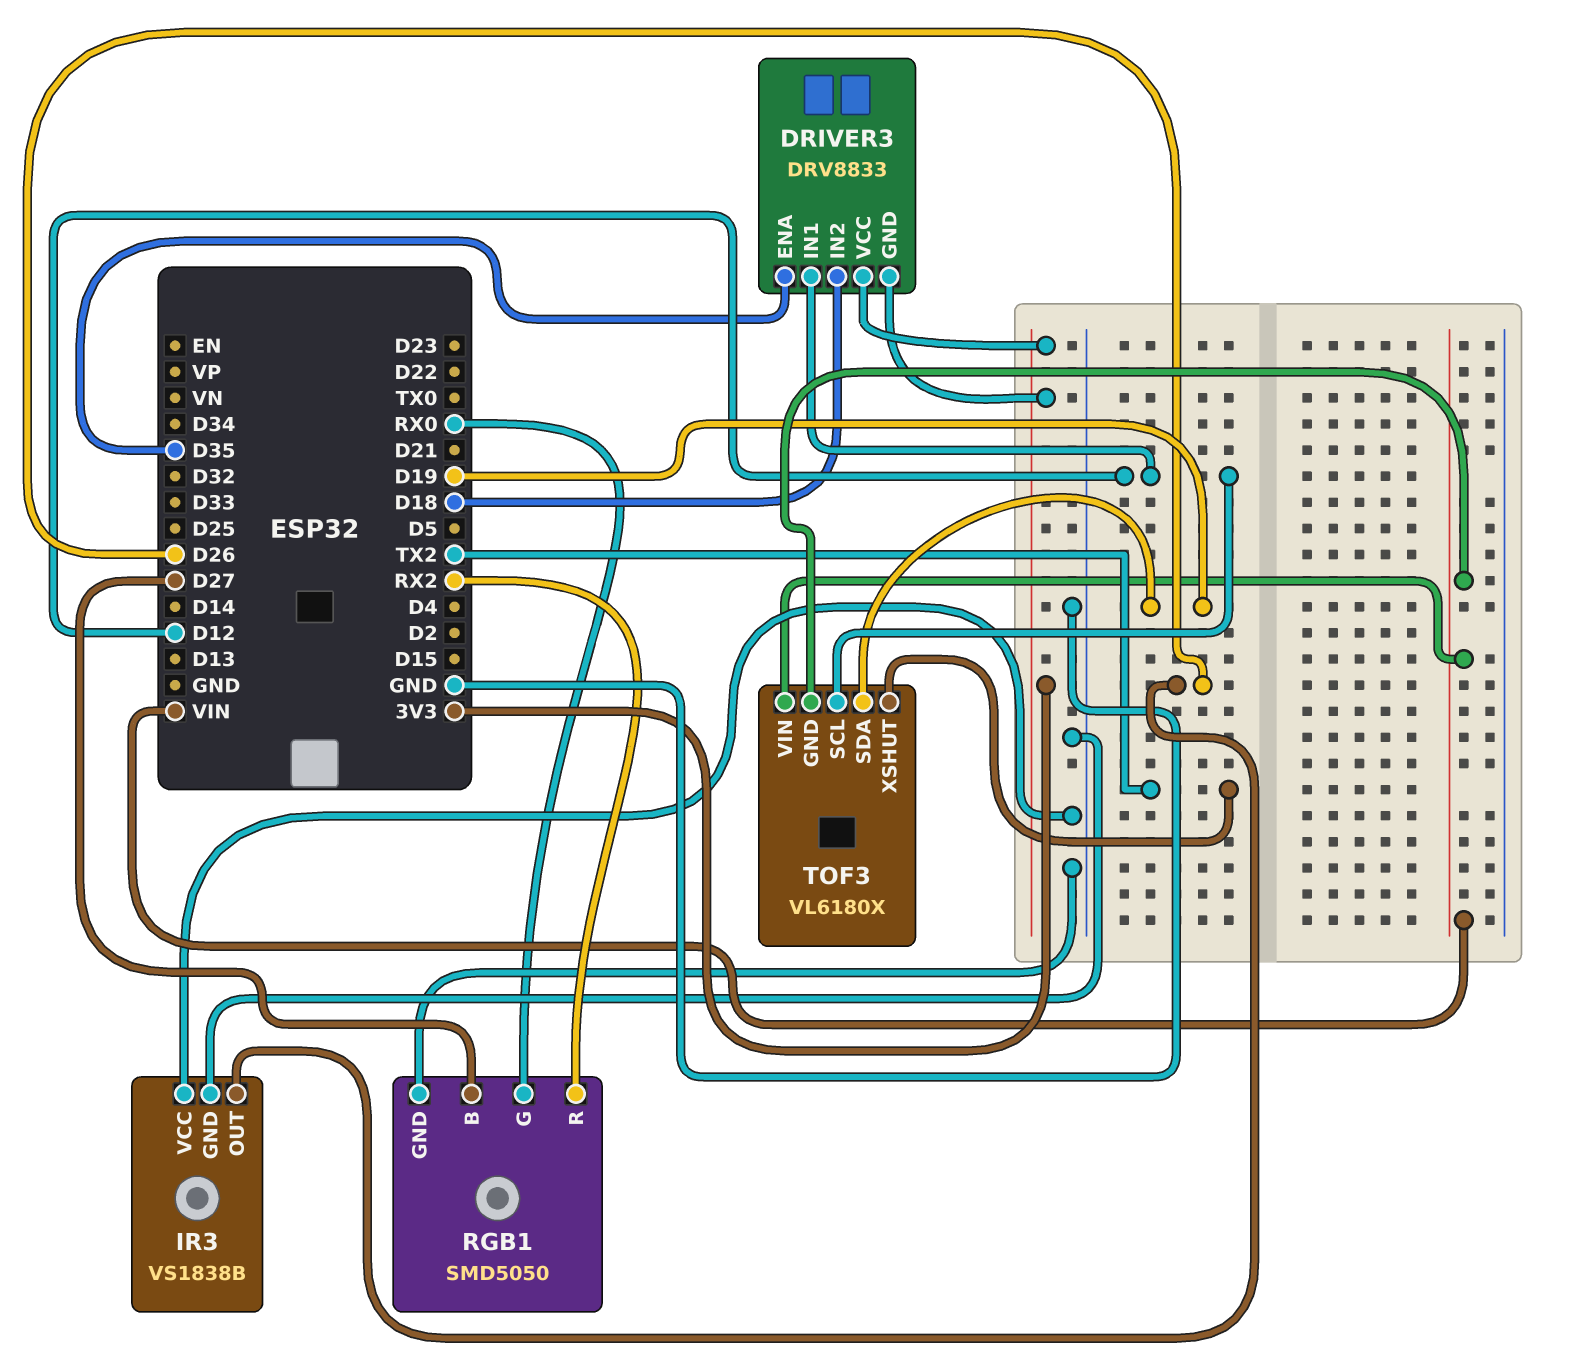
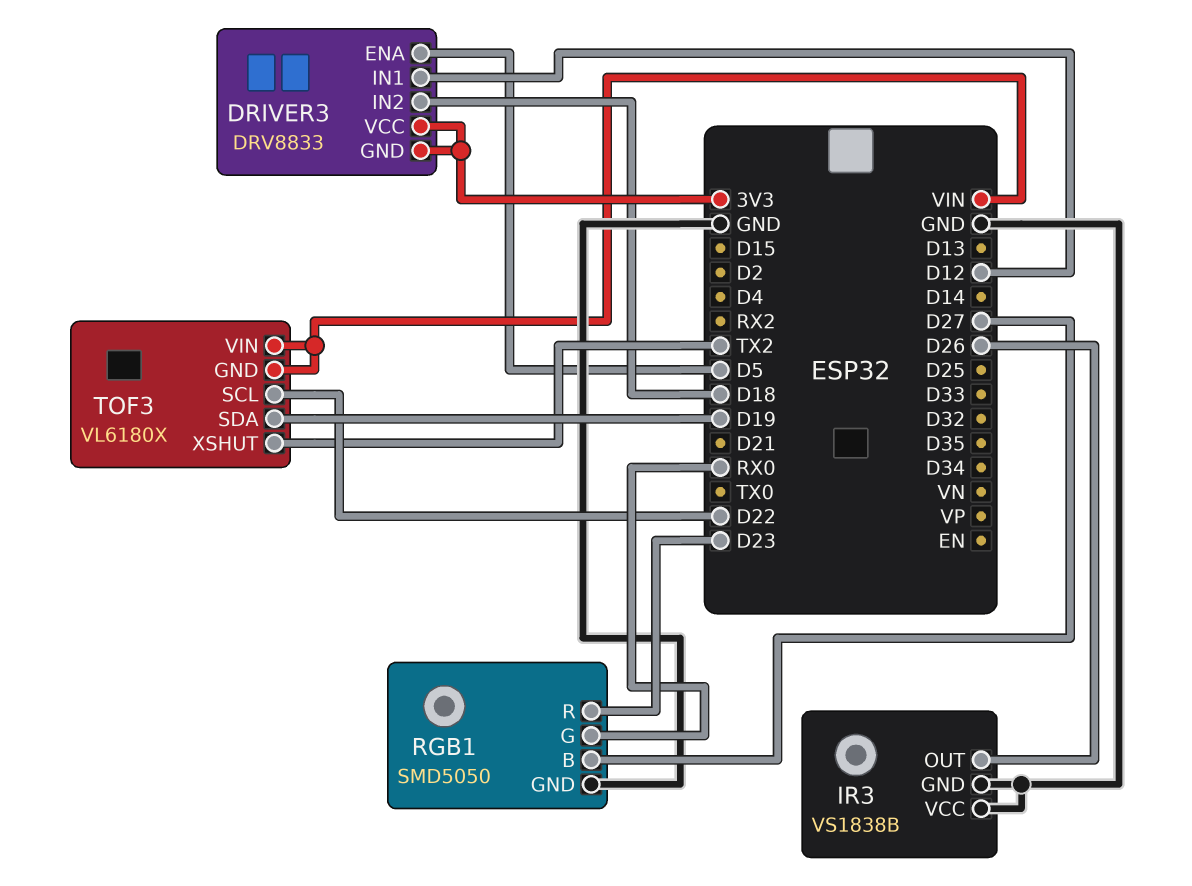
DRIVER3 pin ENA: D35 -> D5
RGB1 pin R: RX2 -> D23
TOF3 pin SCL: D12 -> D22

